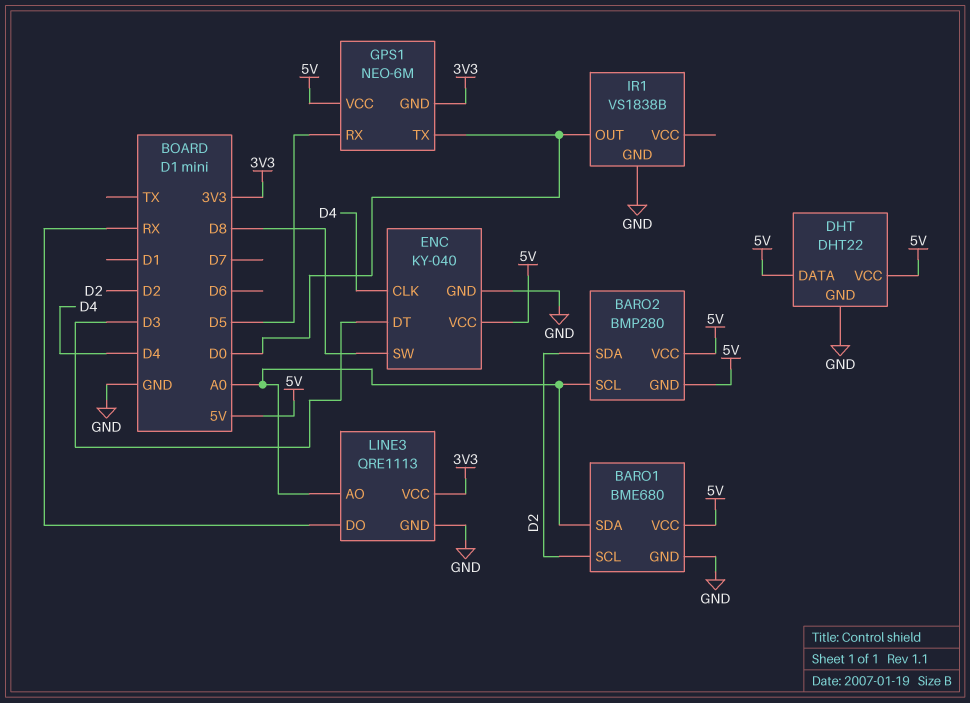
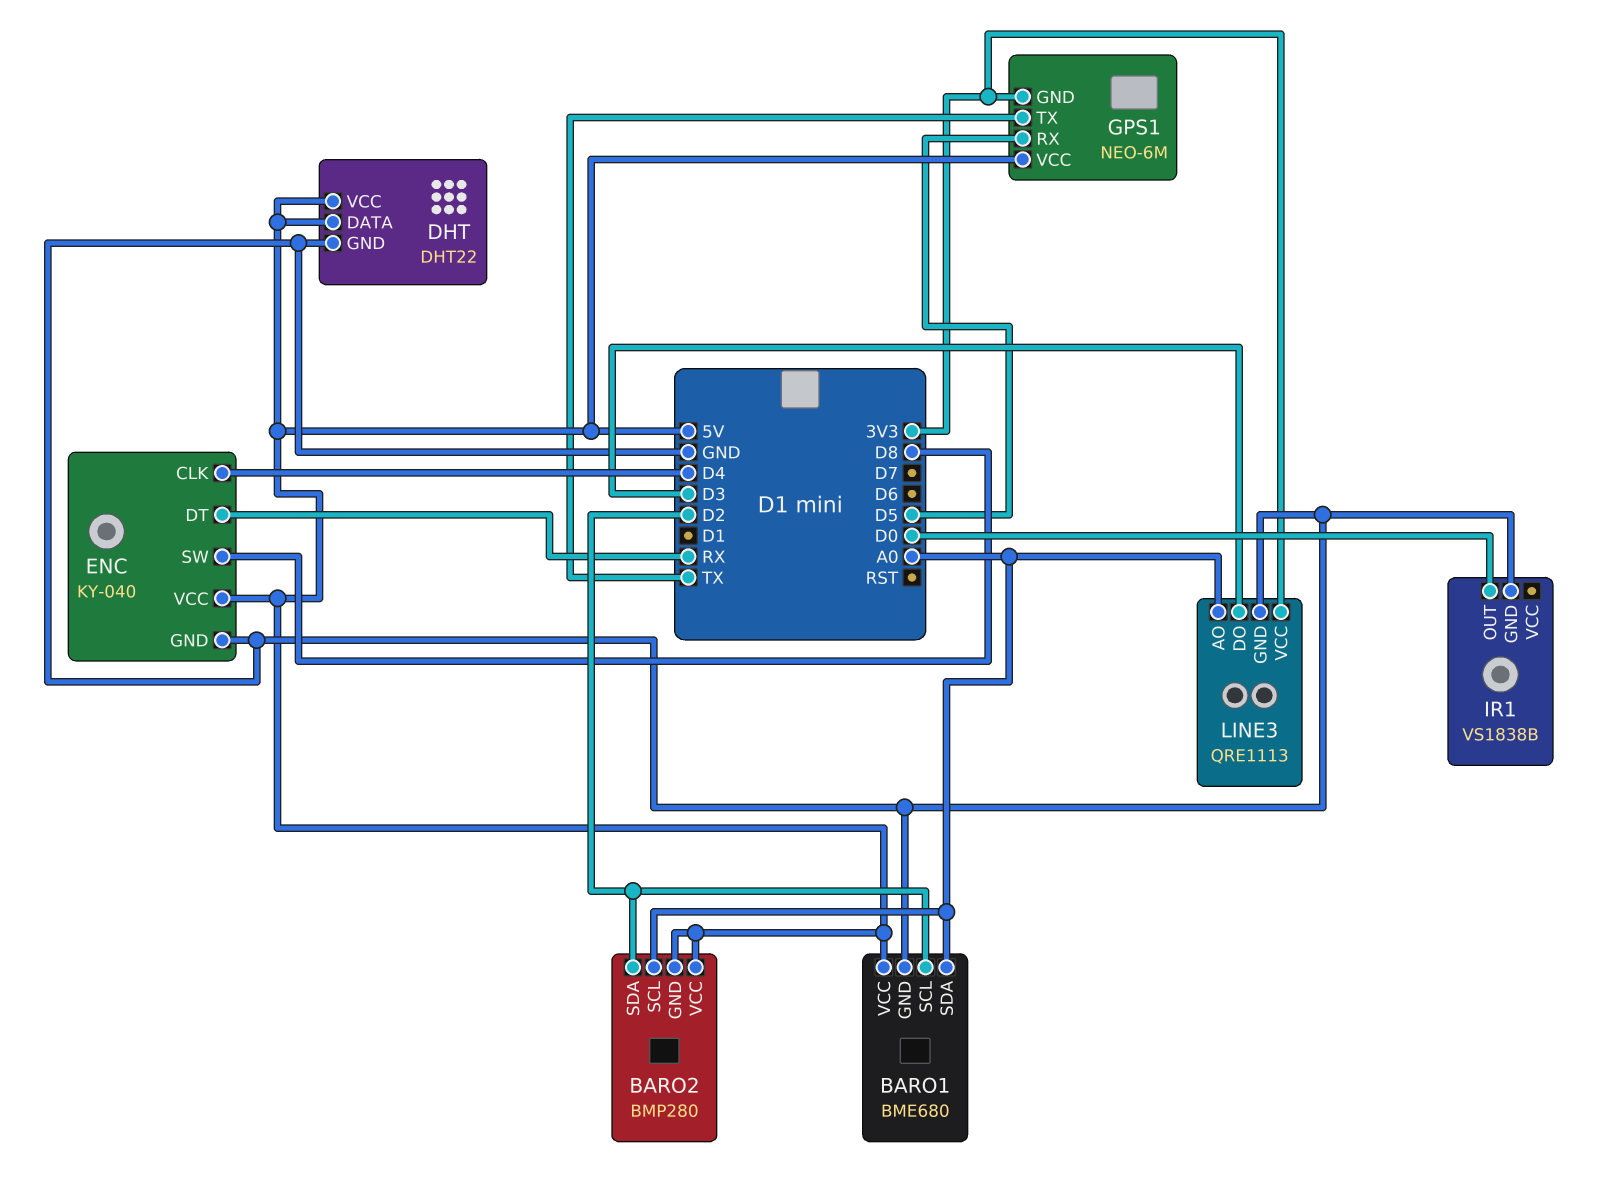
ENC pin DT: D3 -> RX
GPS1 pin TX: D0 -> TX
LINE3 pin DO: RX -> D3

